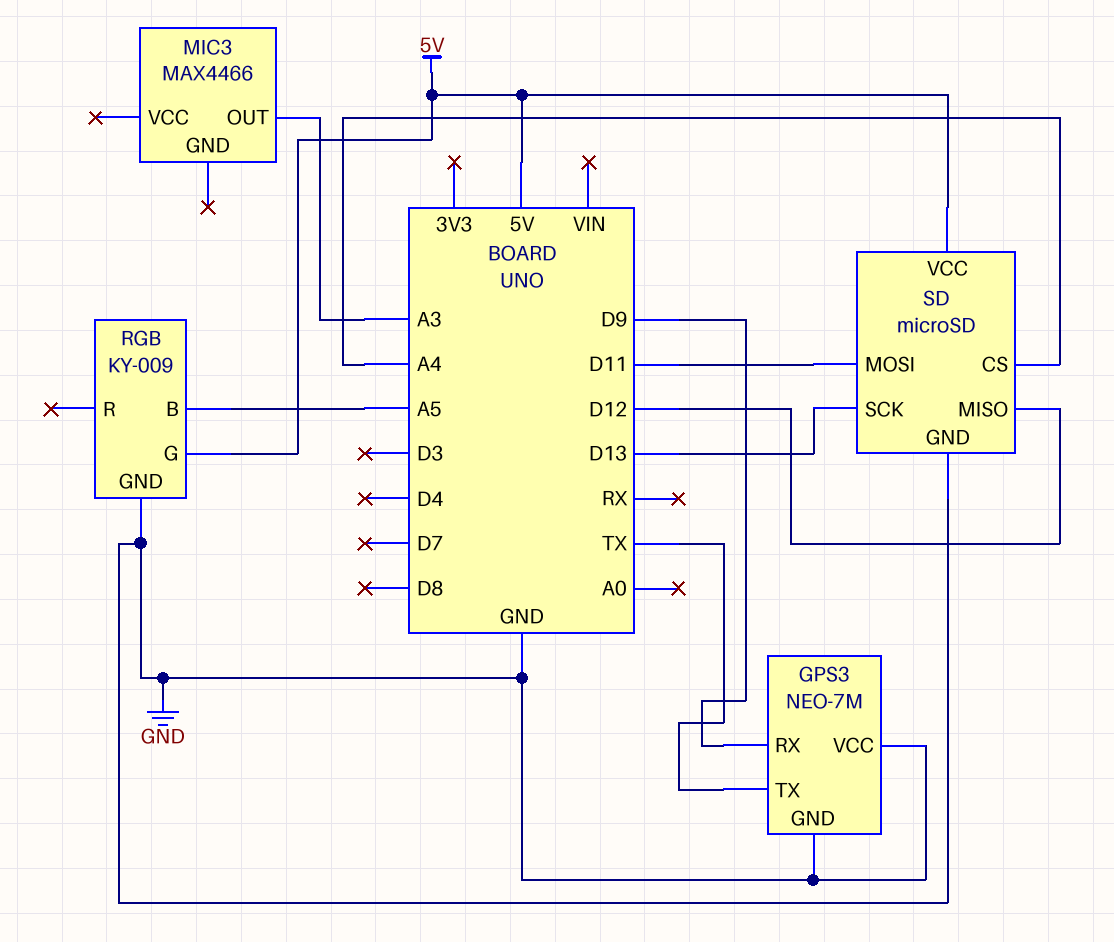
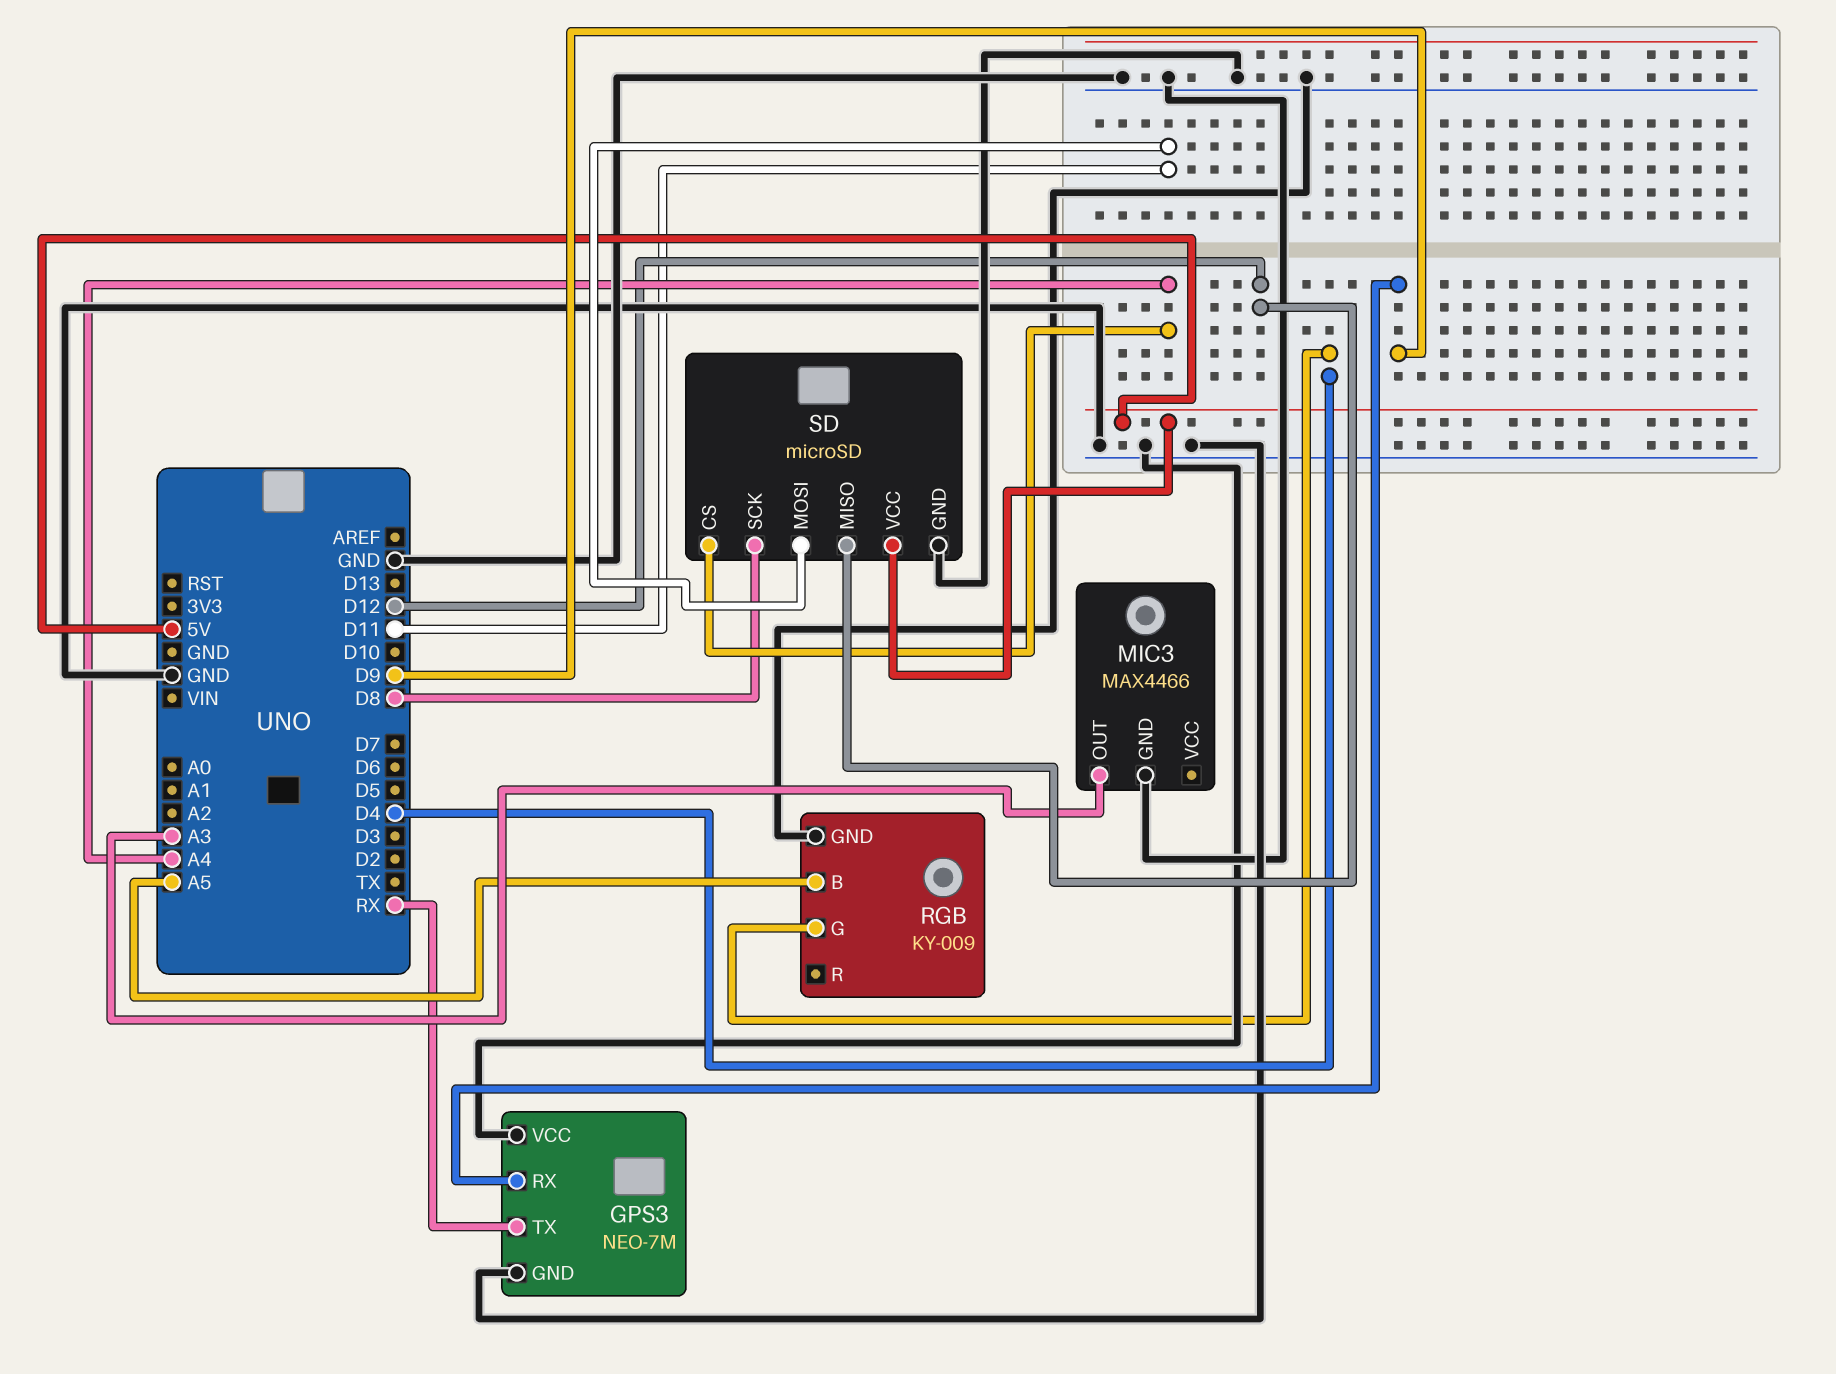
GPS3 pin TX: TX -> RX
MIC3 pin GND: none -> GND
RGB pin G: 5V -> D4
SD pin SCK: D13 -> D8

